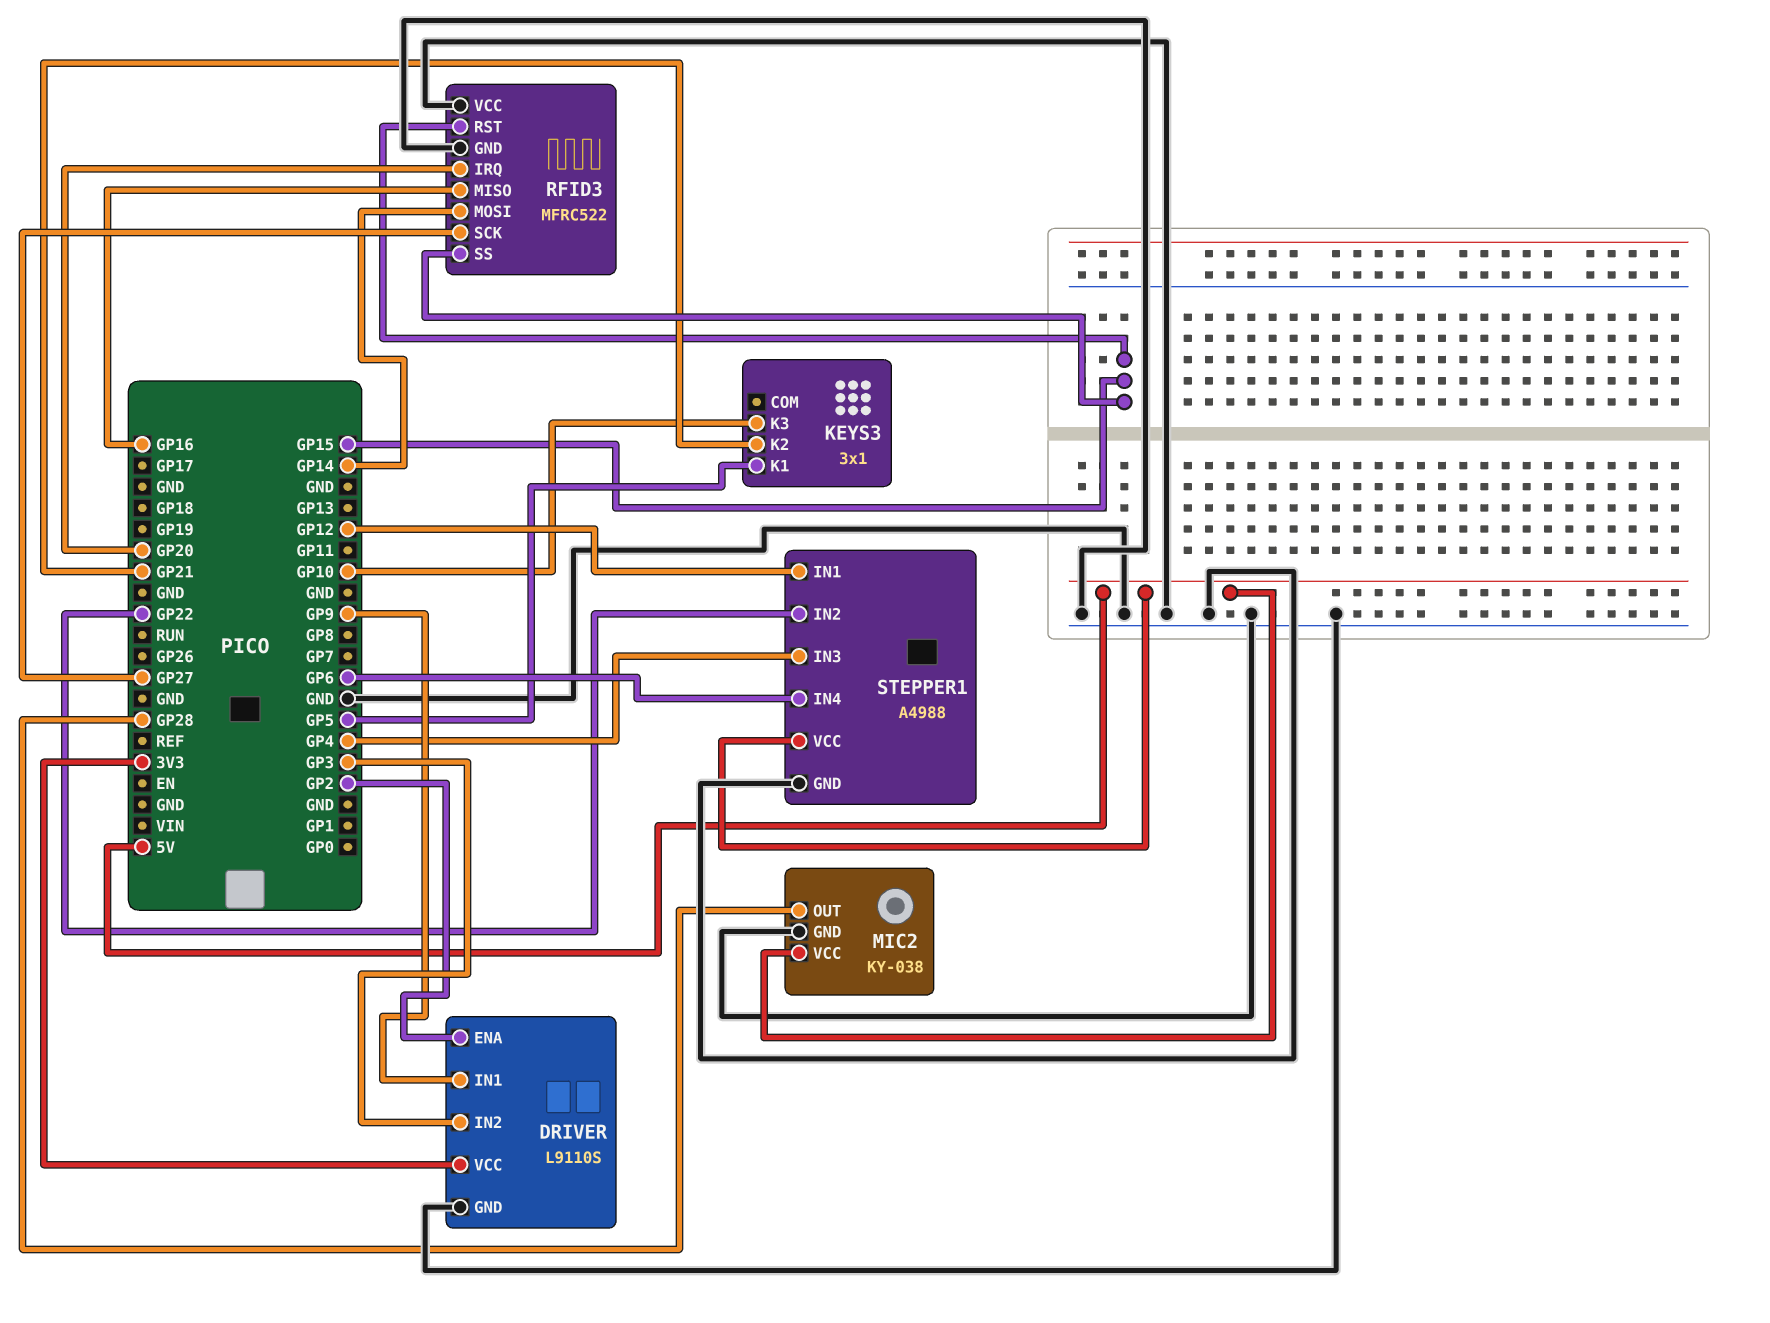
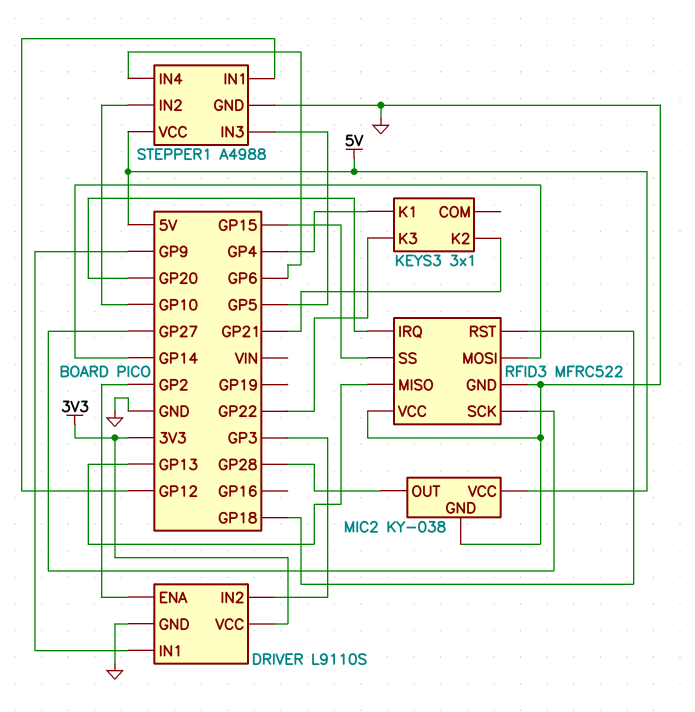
KEYS3 pin K1: GP5 -> GP4
KEYS3 pin K3: GP10 -> GP22
RFID3 pin MISO: GP16 -> GP13
RFID3 pin RST: GP15 -> GP18
STEPPER1 pin IN2: GP22 -> GP10
STEPPER1 pin IN3: GP4 -> GP5

